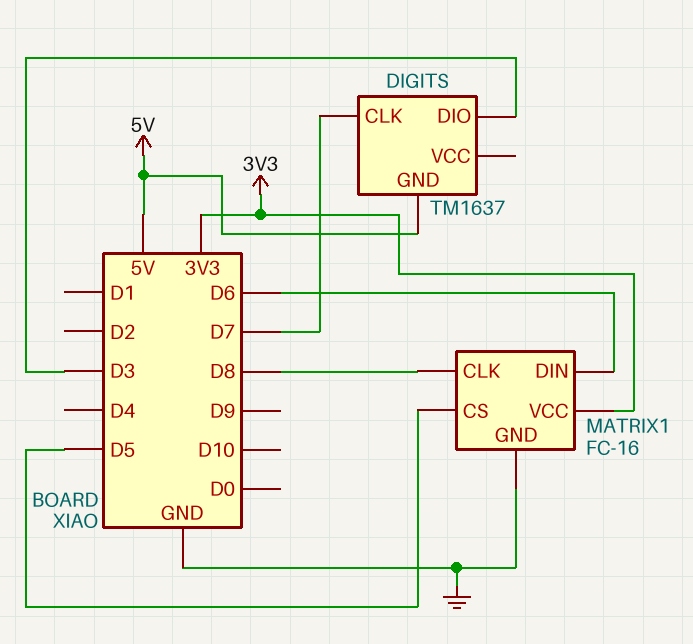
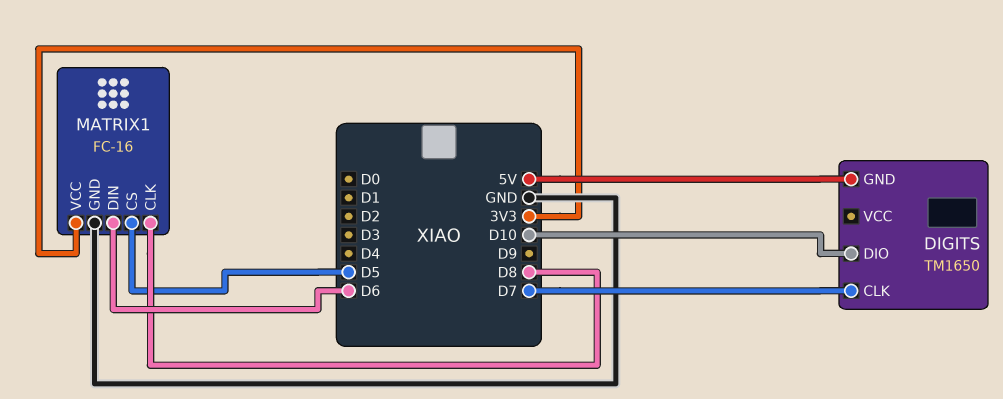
DIGITS: TM1637 -> TM1650
DIGITS pin DIO: D3 -> D10

